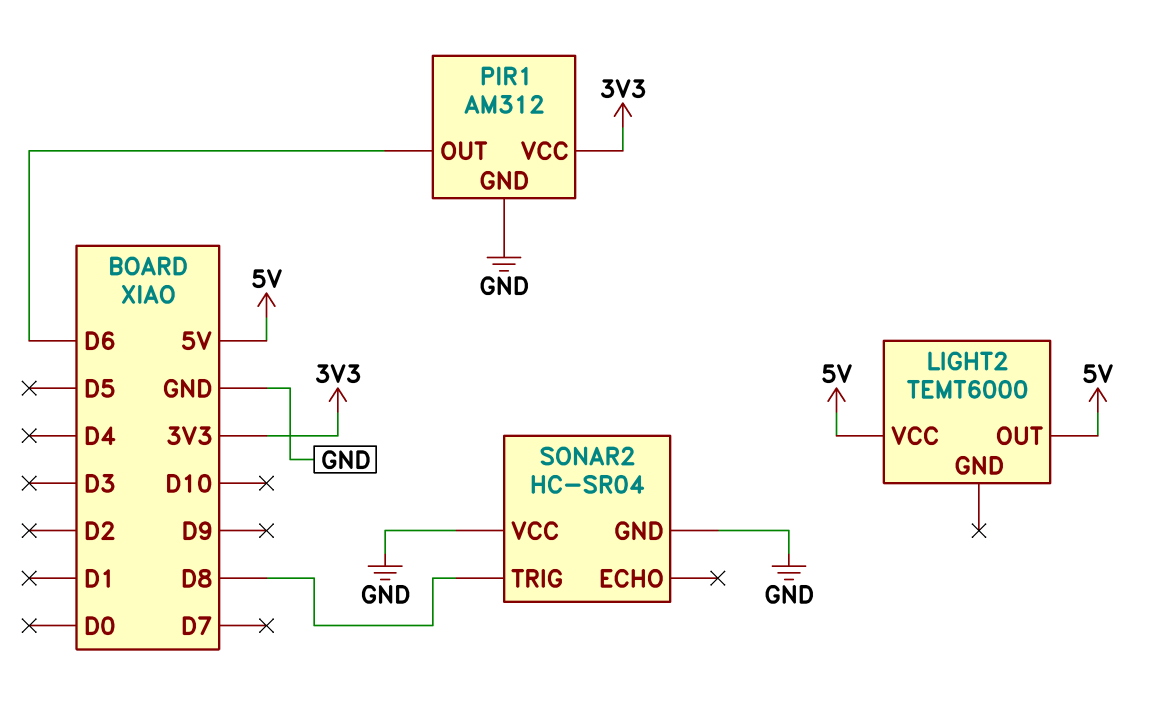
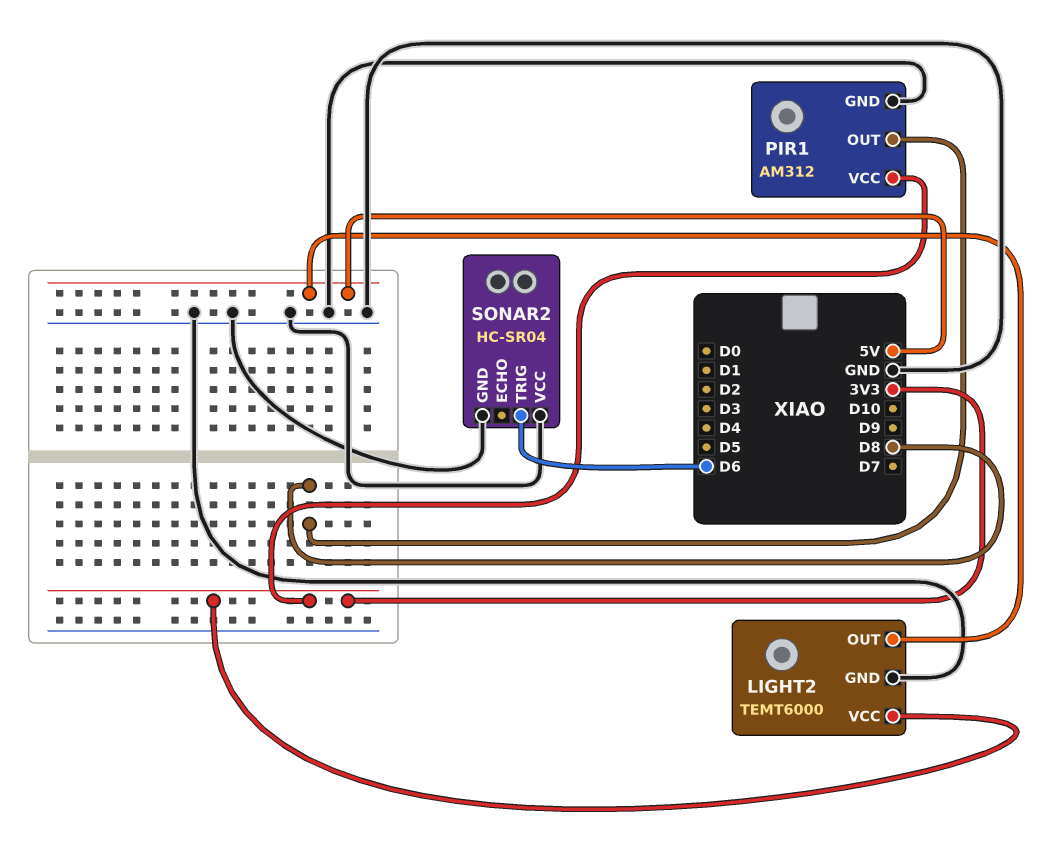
LIGHT2 pin GND: none -> GND
LIGHT2 pin VCC: 5V -> 3V3
PIR1 pin OUT: D6 -> D8
SONAR2 pin TRIG: D8 -> D6

